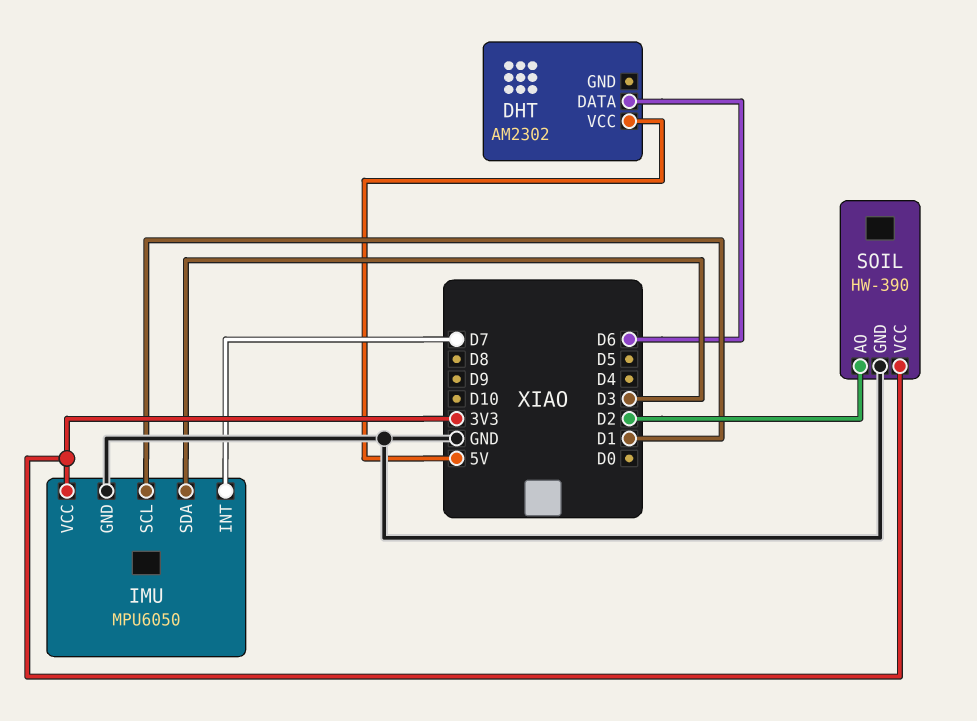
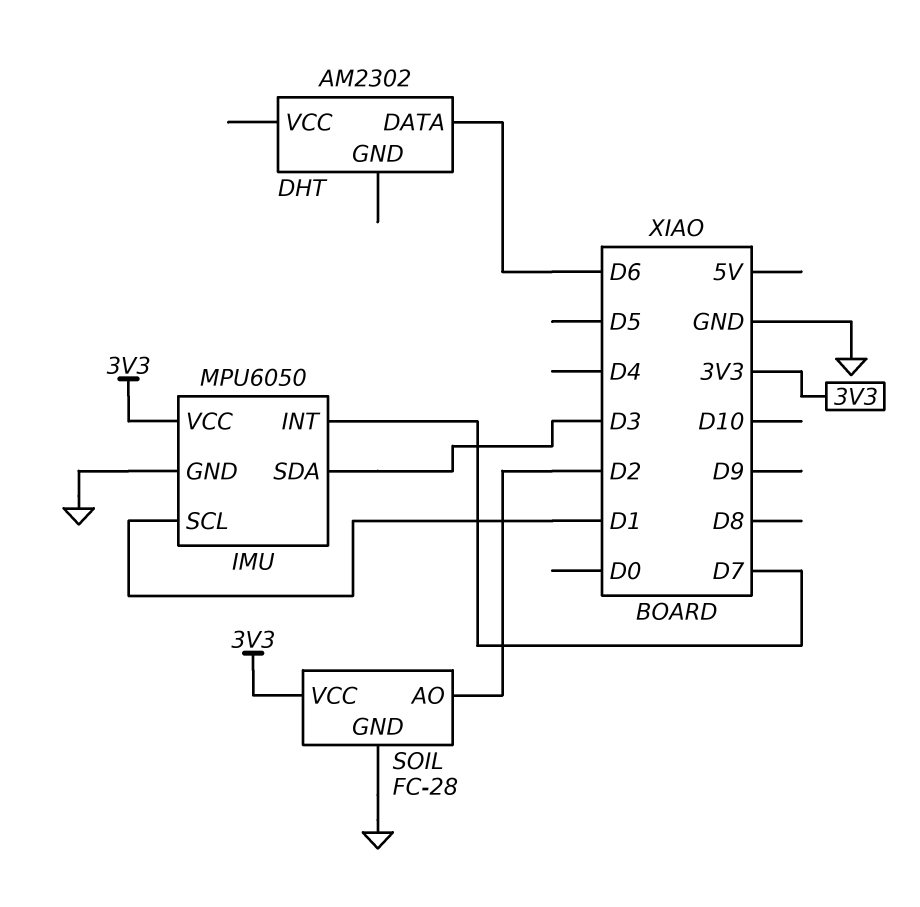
DHT pin VCC: 5V -> none
SOIL: HW-390 -> FC-28

